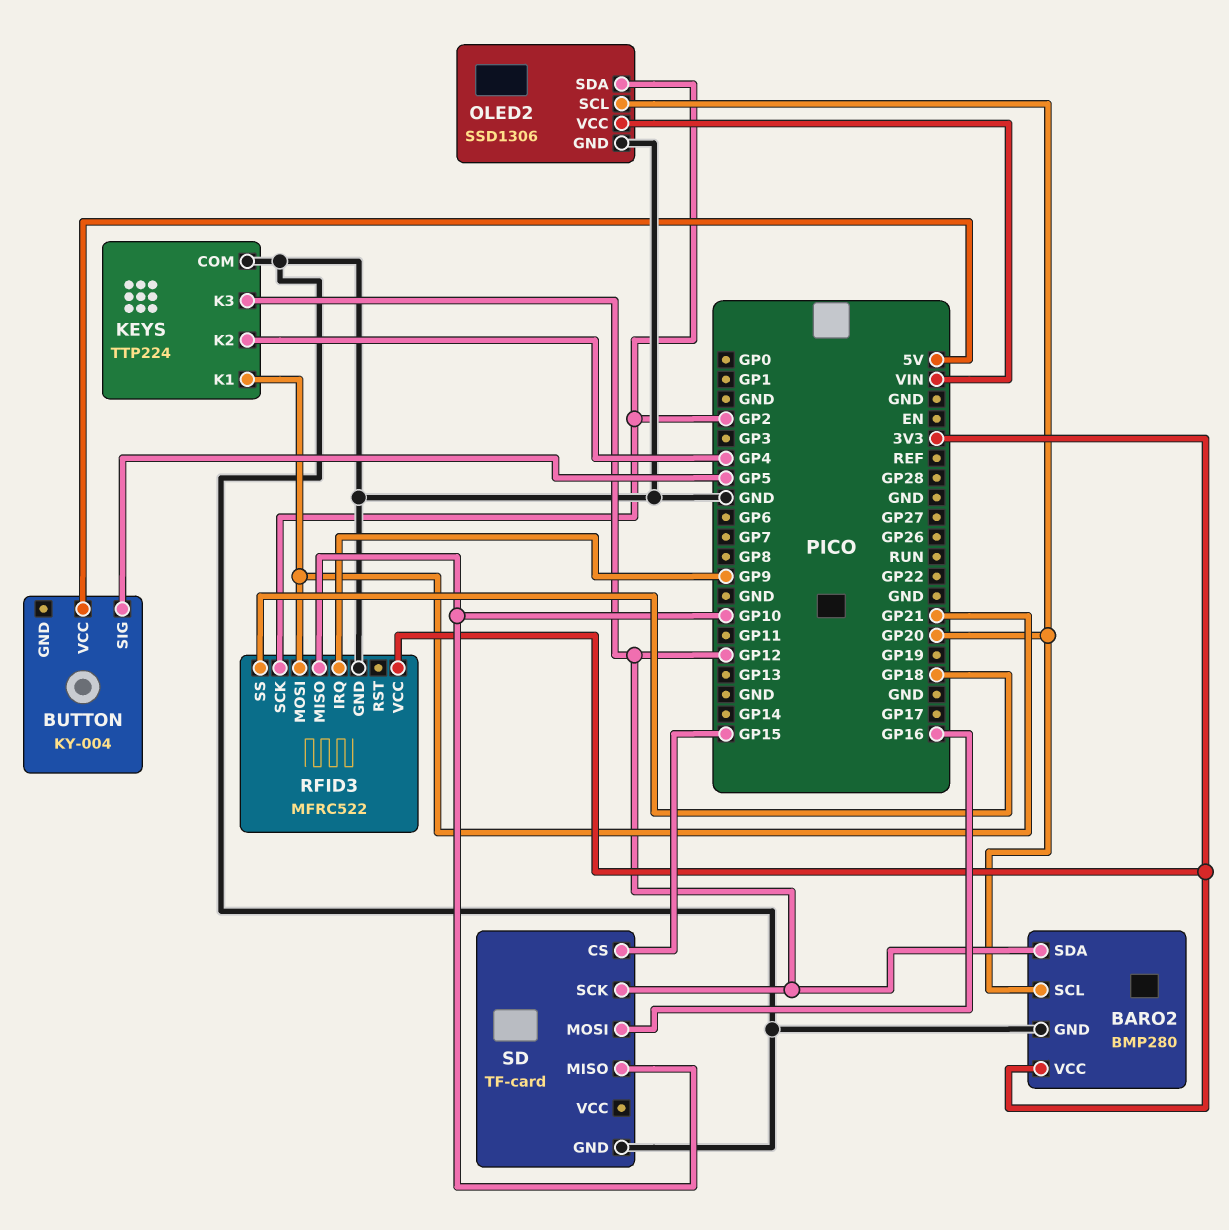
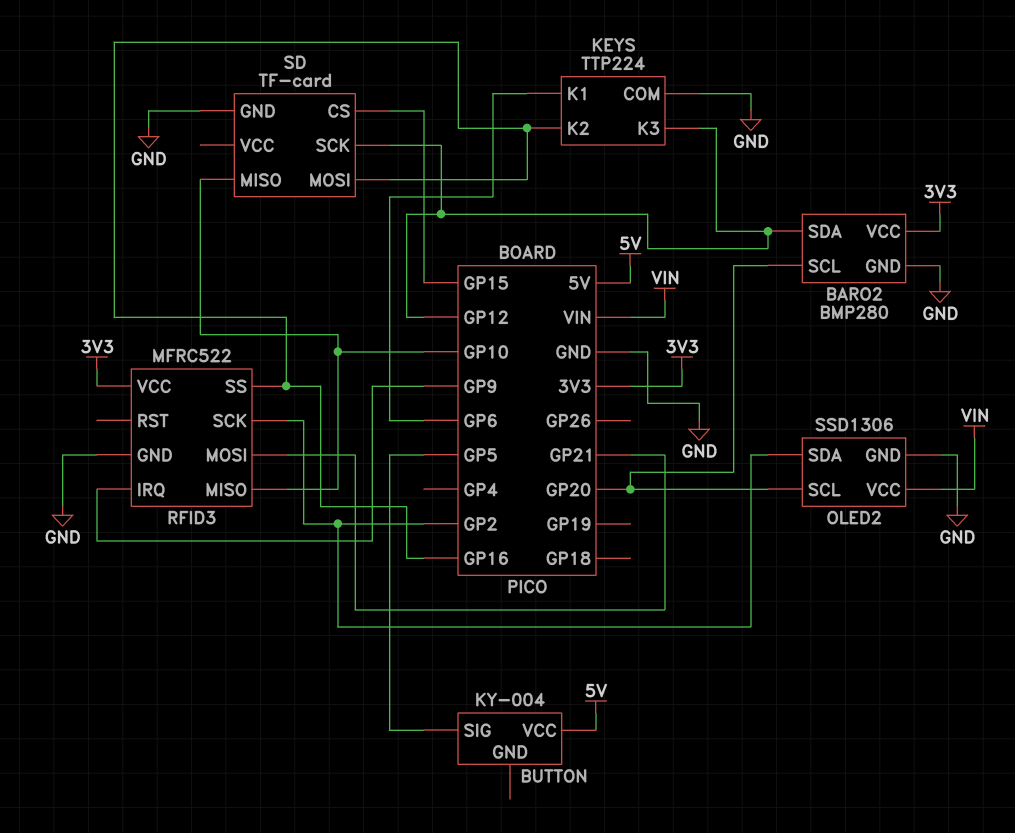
KEYS pin K1: GP21 -> GP6
KEYS pin K2: GP4 -> GP16
RFID3 pin SS: GP18 -> GP16

